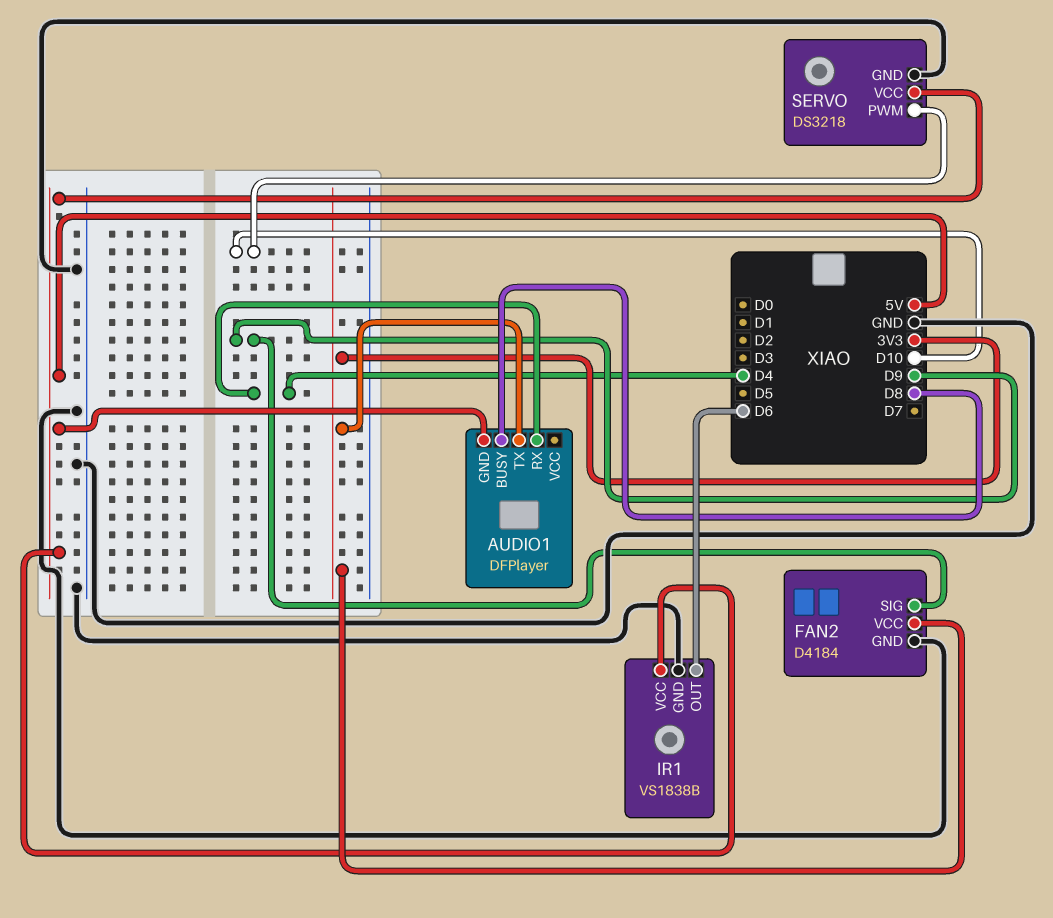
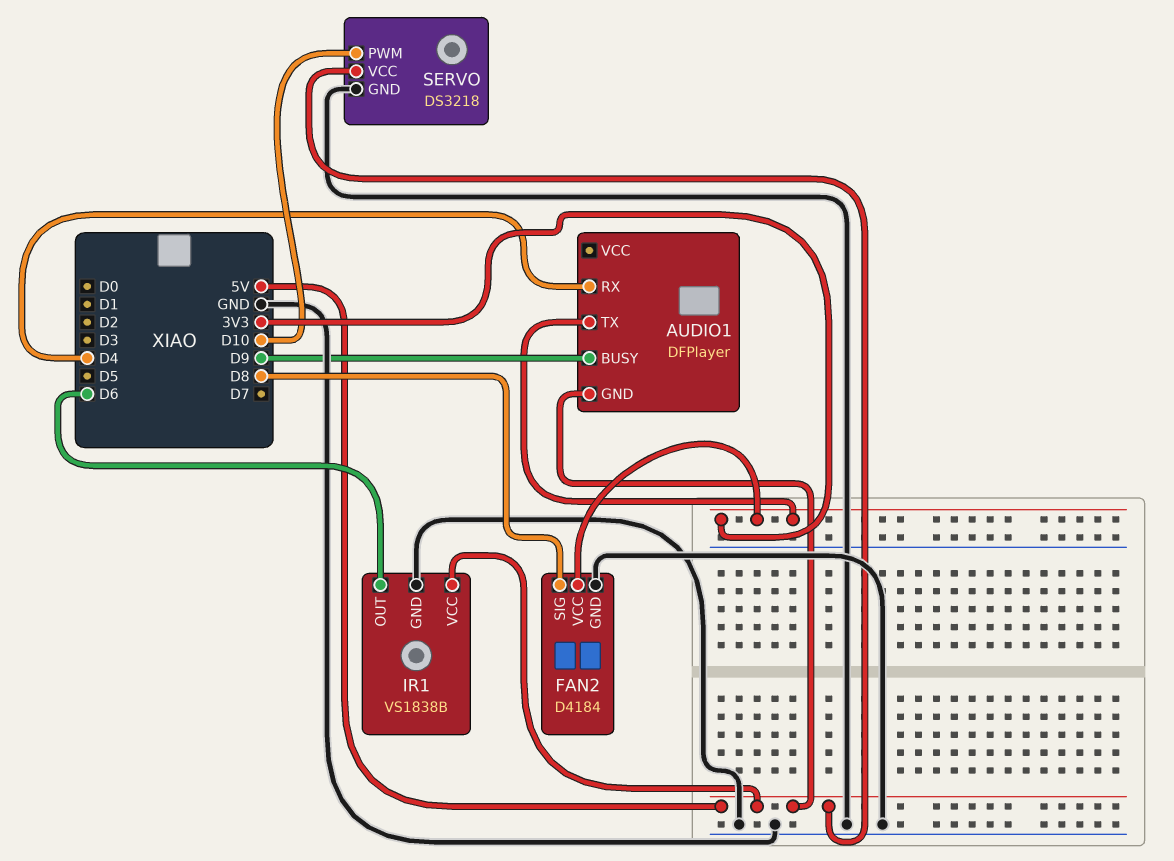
AUDIO1 pin BUSY: D8 -> D9
FAN2 pin SIG: D9 -> D8

